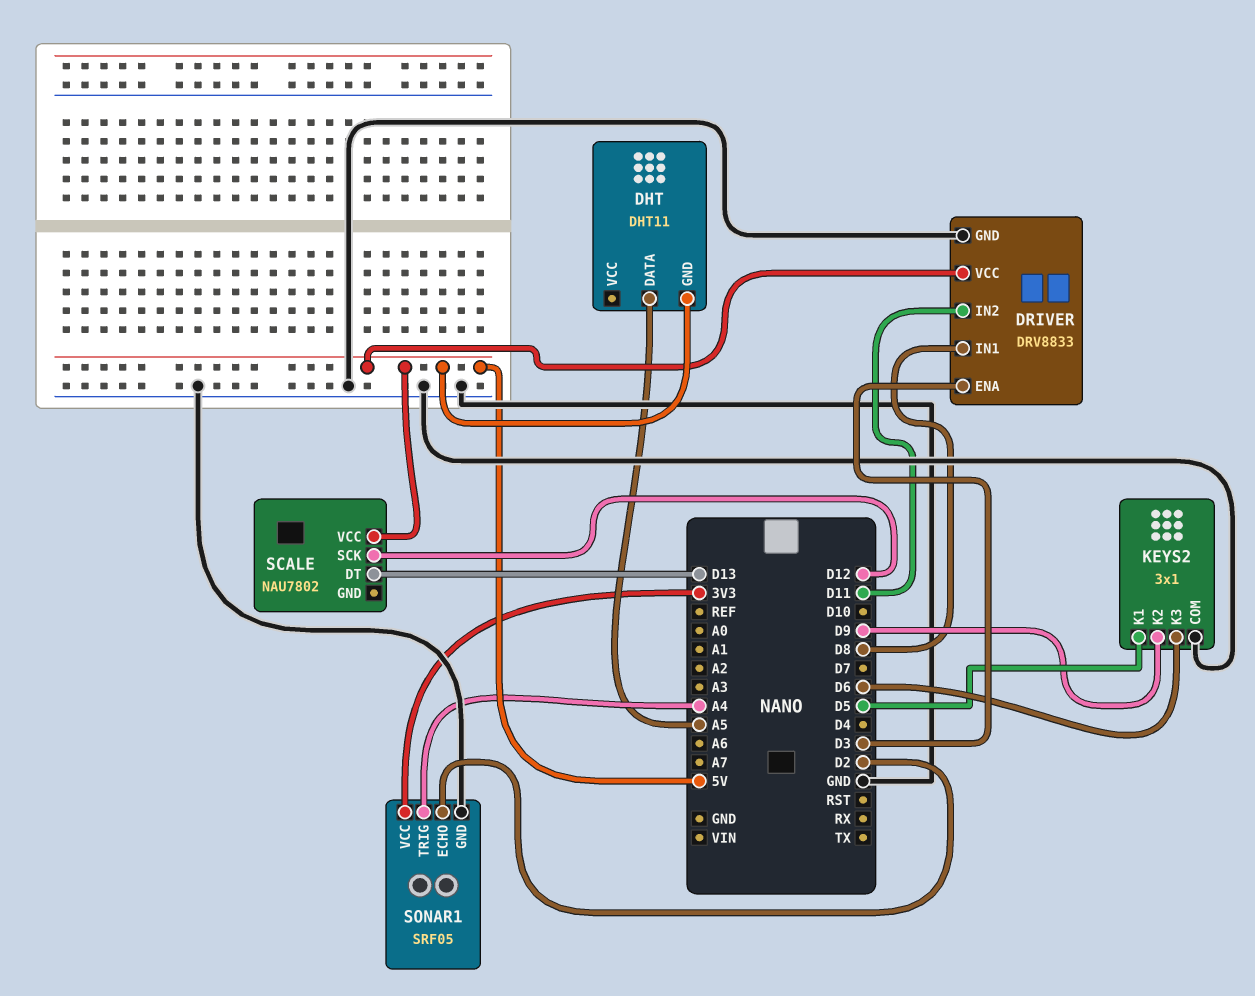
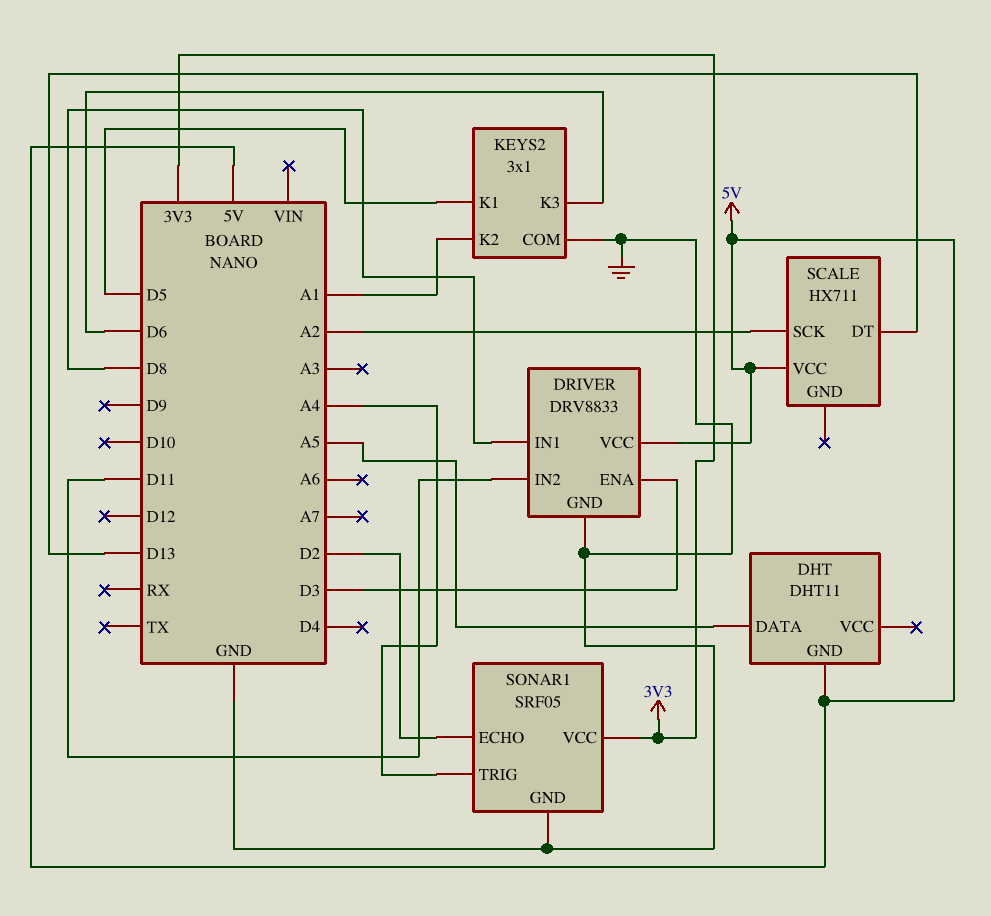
KEYS2 pin K2: D9 -> A1
SCALE: NAU7802 -> HX711
SCALE pin SCK: D12 -> A2

